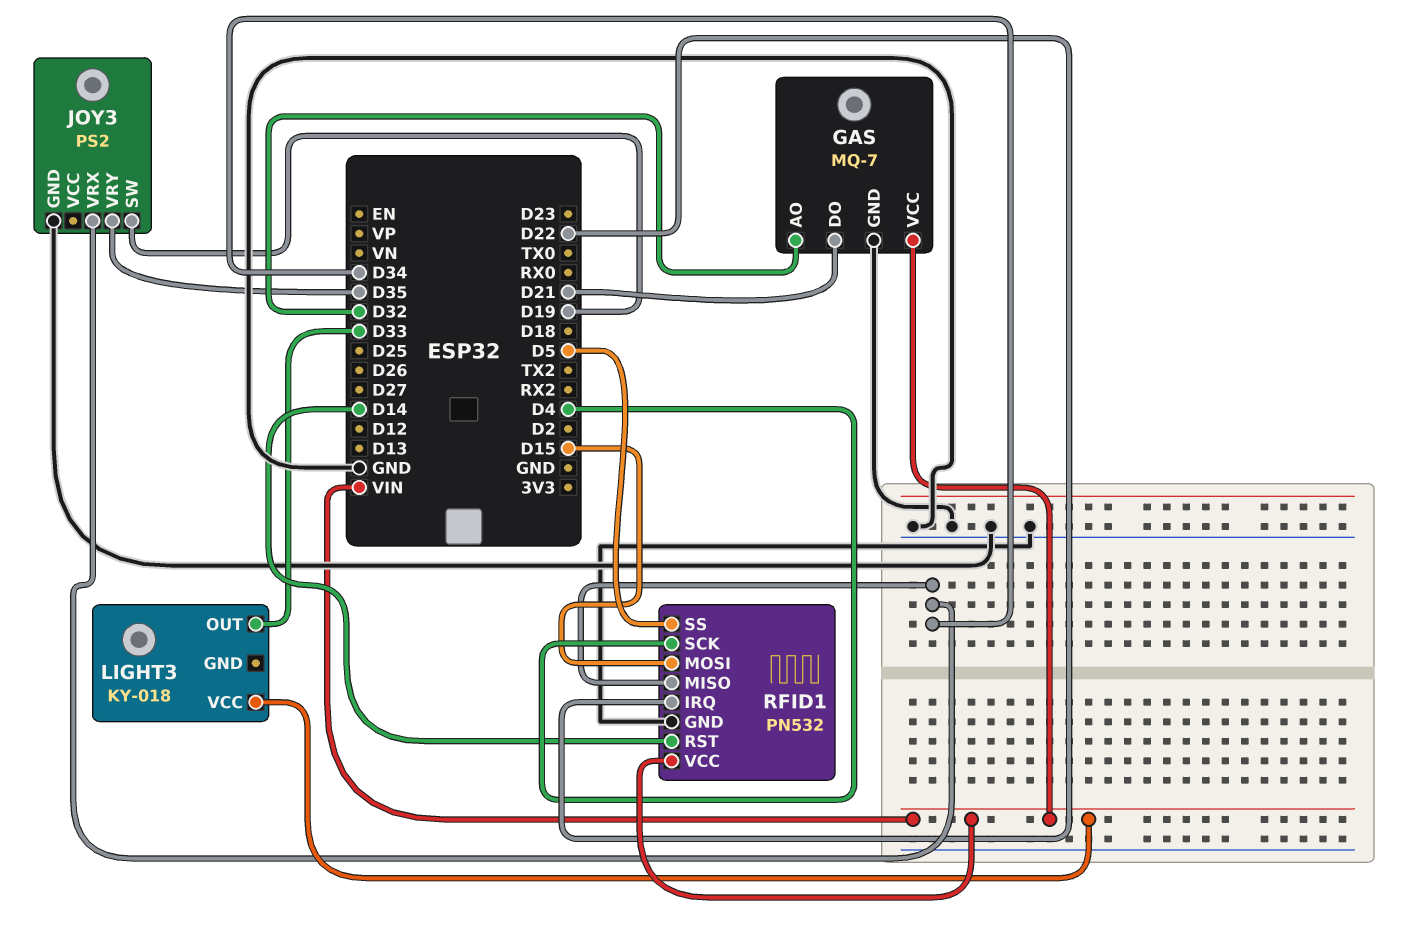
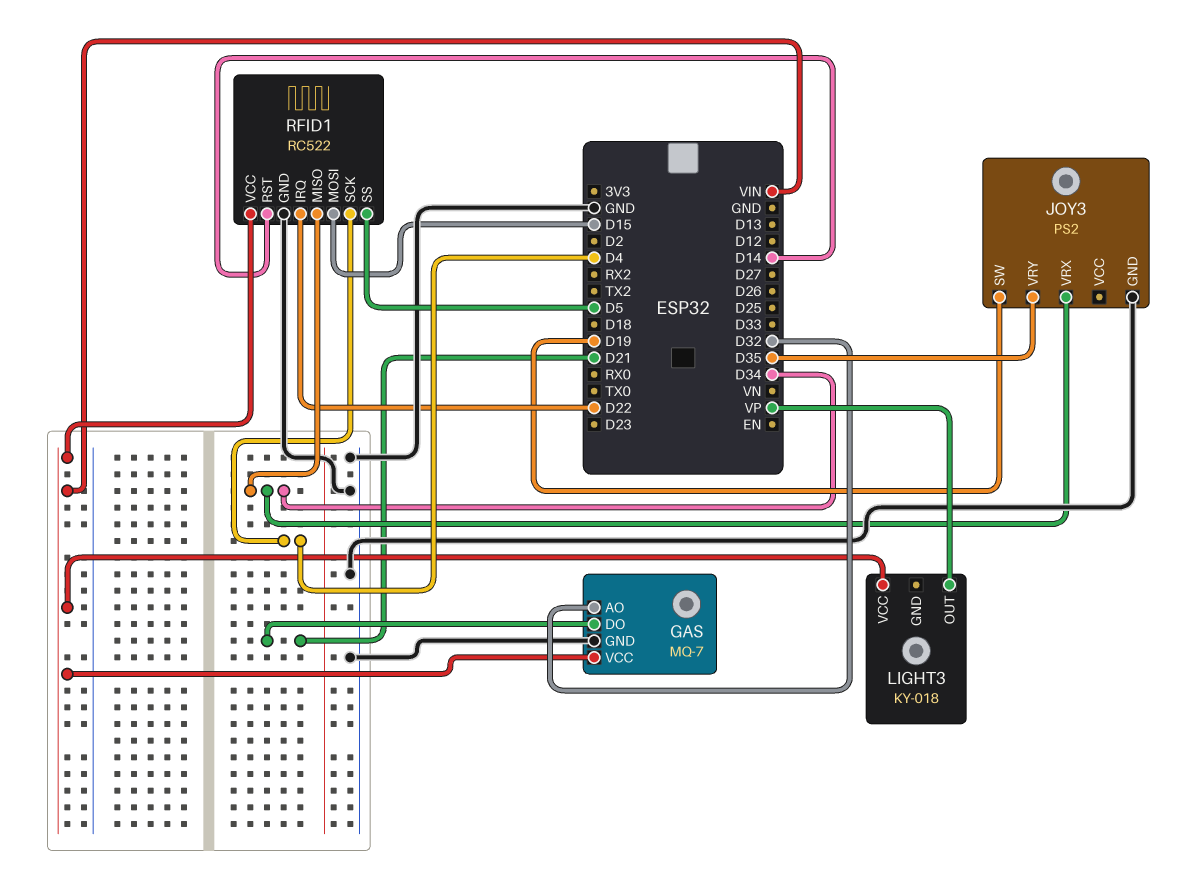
LIGHT3 pin OUT: D33 -> VP
RFID1: PN532 -> RC522

